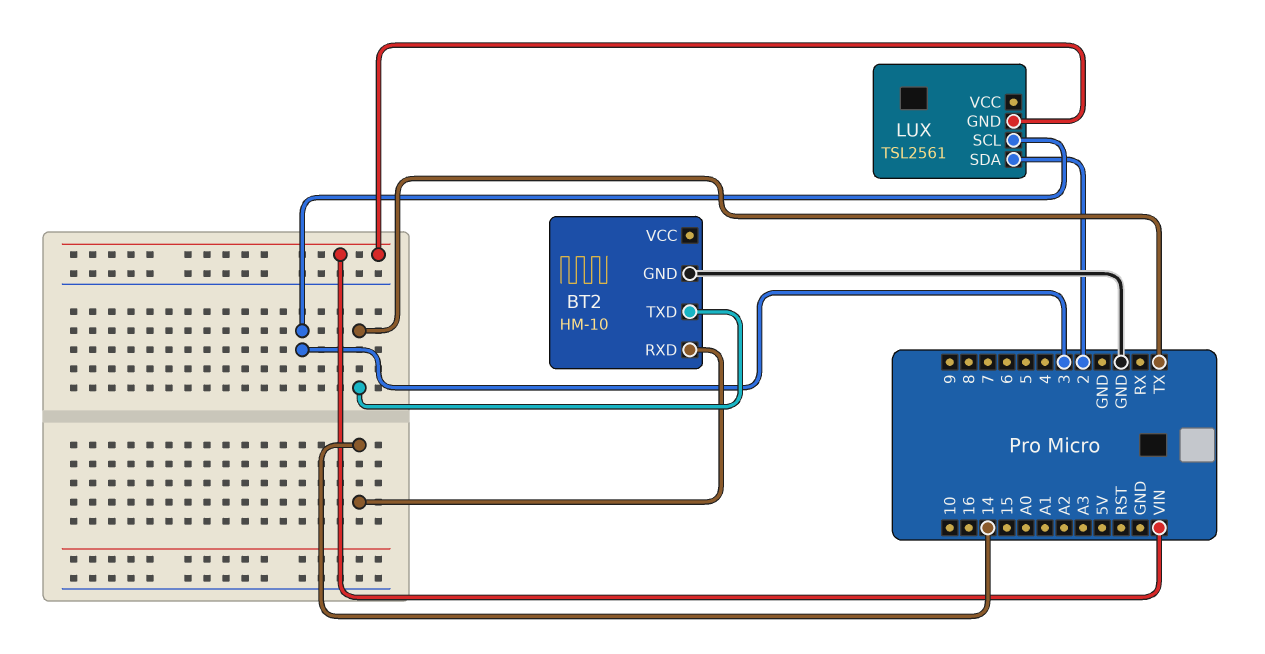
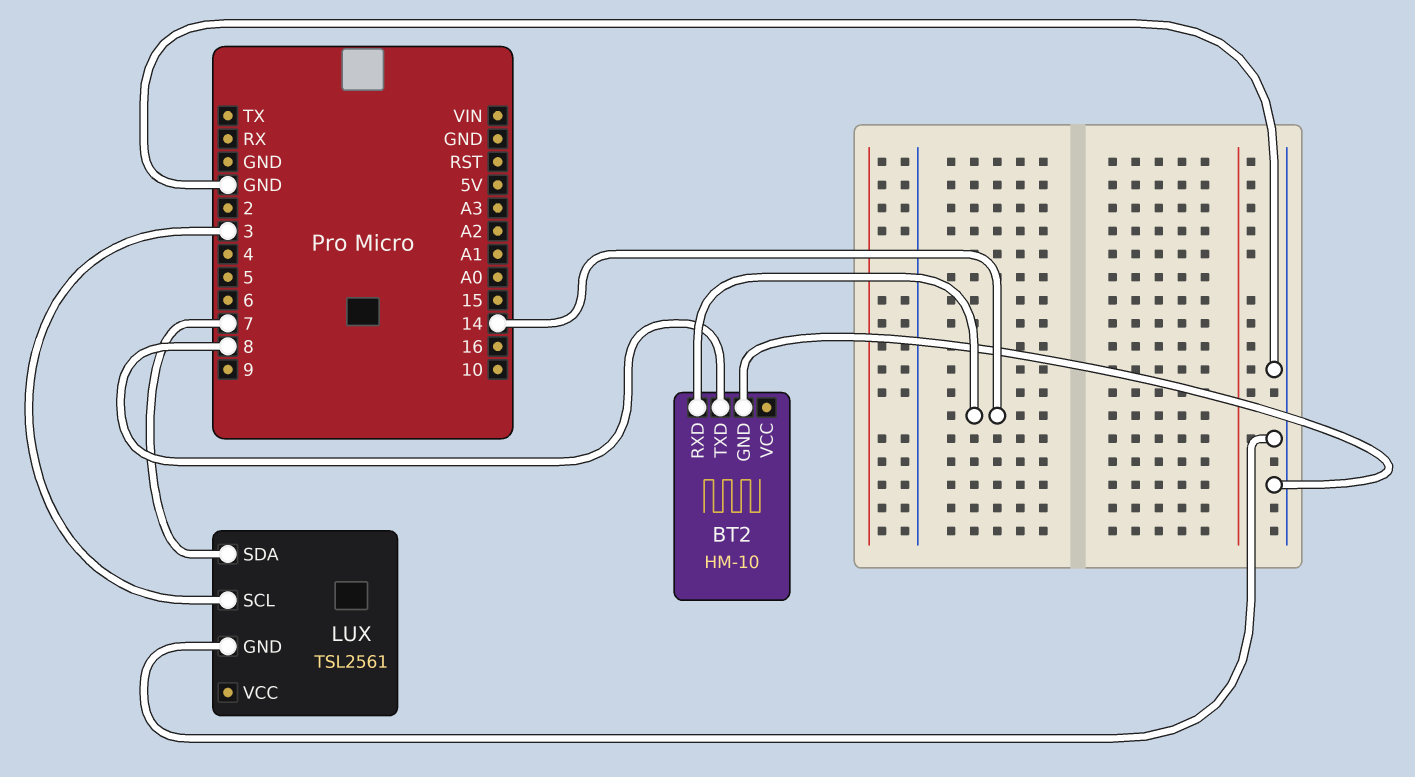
BT2 pin TXD: TX -> 8
LUX pin GND: VIN -> GND
LUX pin SDA: 2 -> 7

